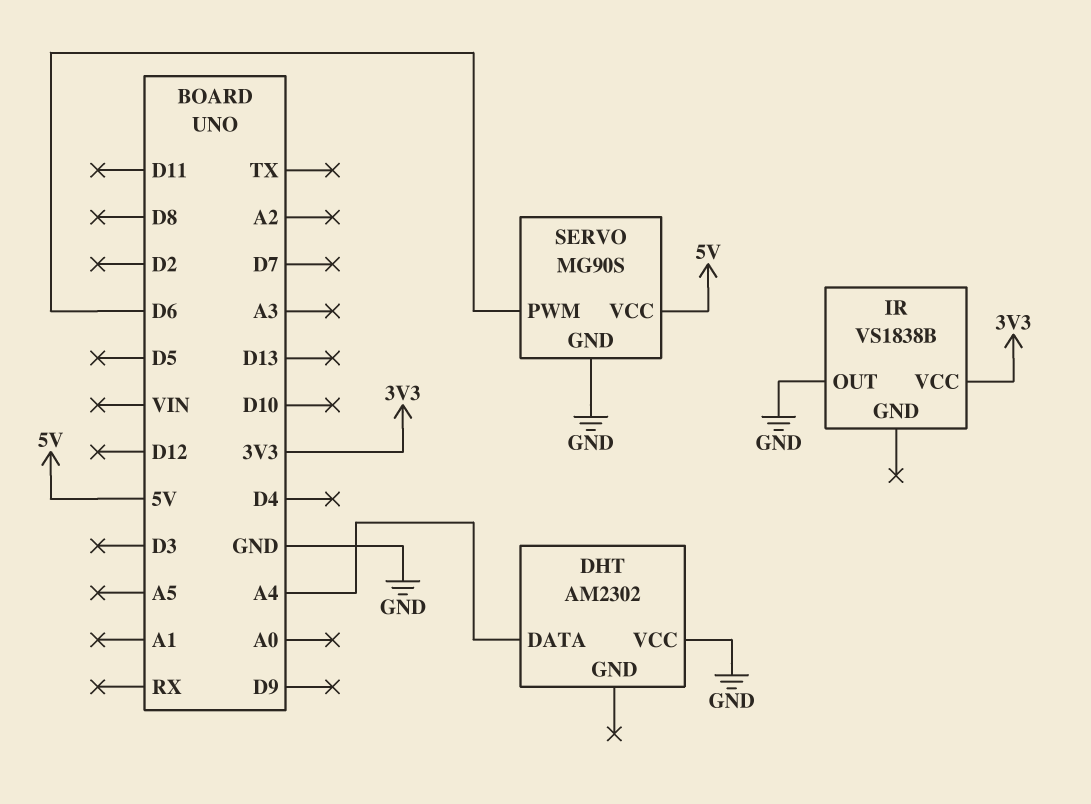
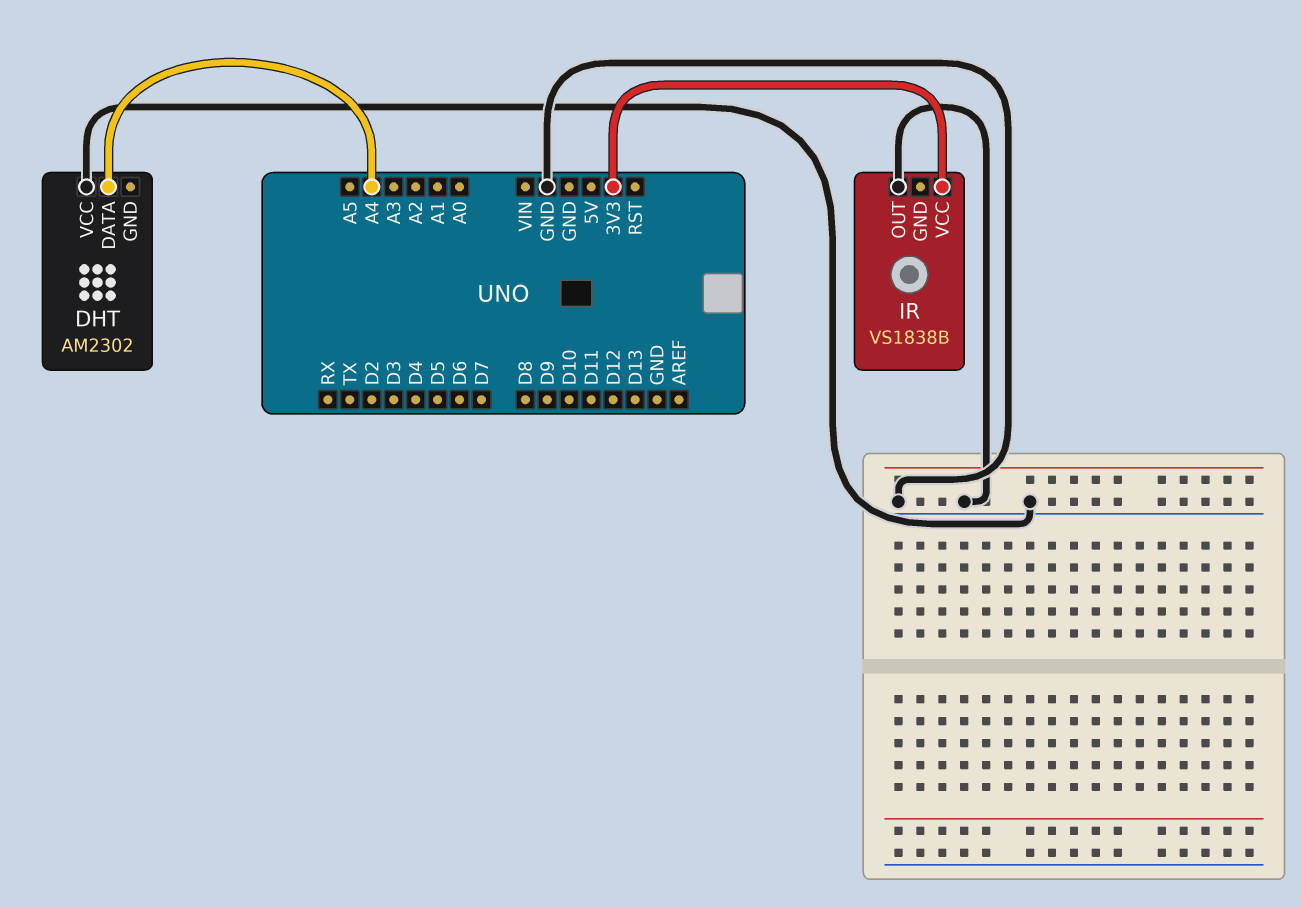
SERVO: MG90S -> none
SERVO pin GND: GND -> none
SERVO pin PWM: D6 -> none
SERVO pin VCC: 5V -> none

